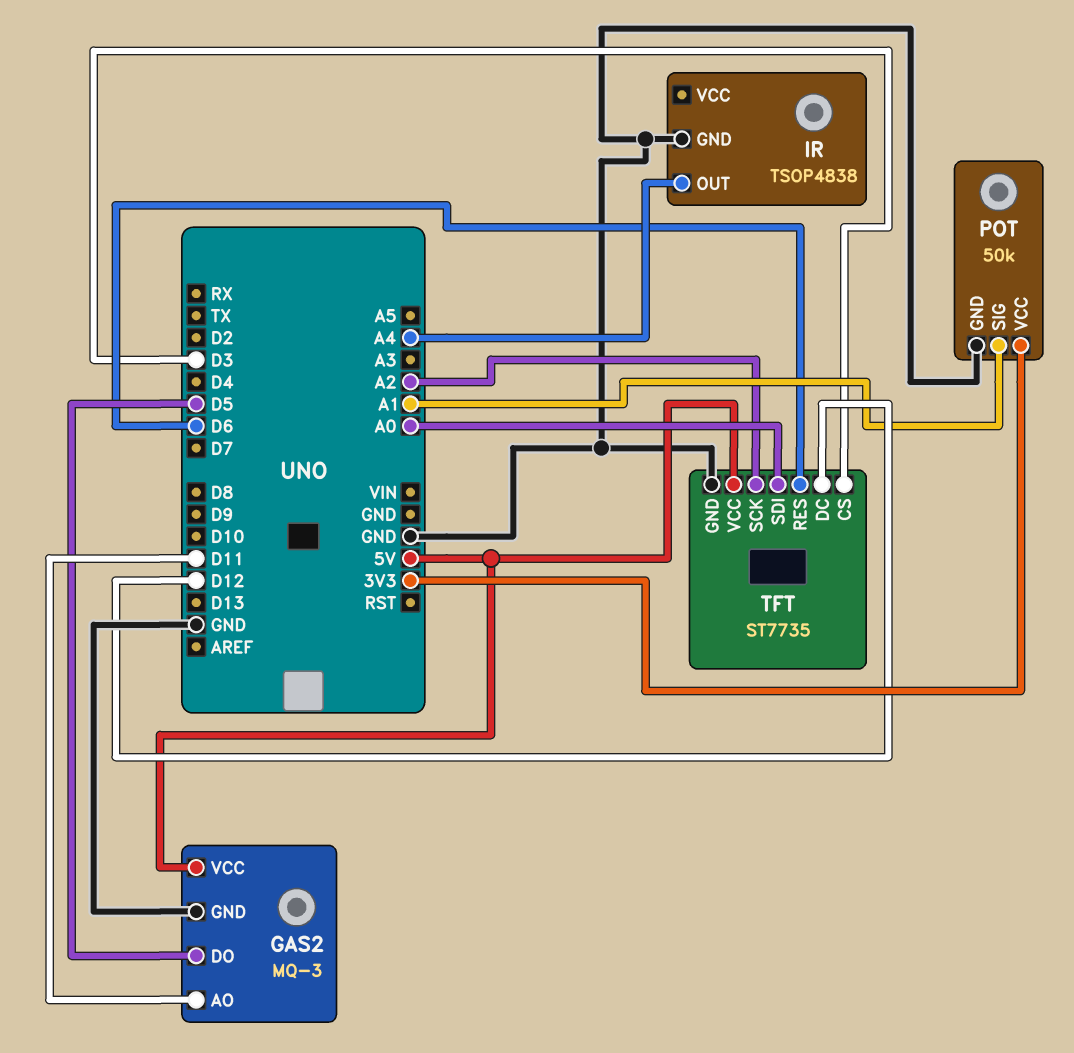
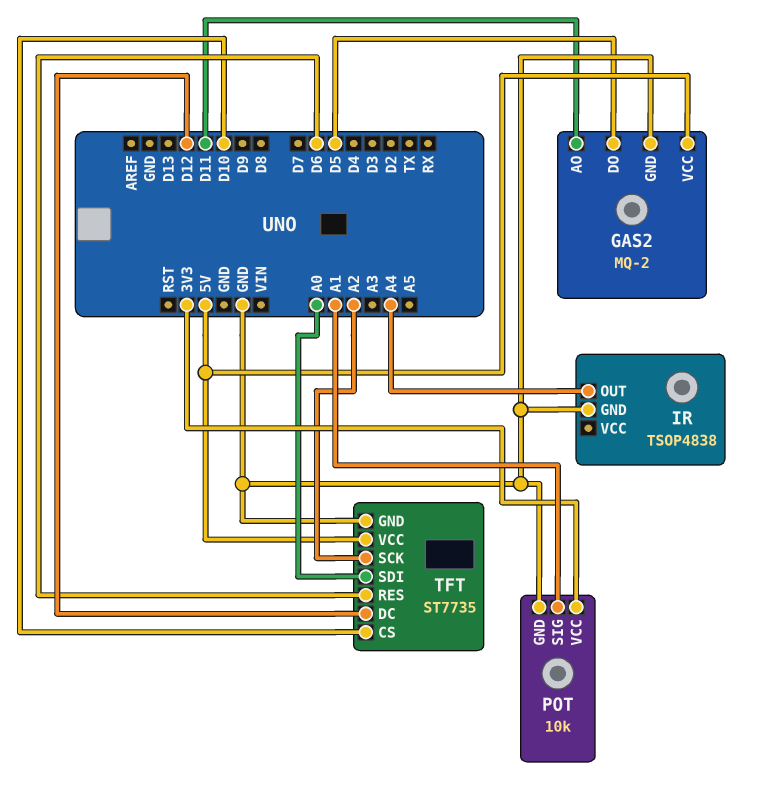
GAS2: MQ-3 -> MQ-2
POT: 50k -> 10k
TFT pin CS: D3 -> D10

